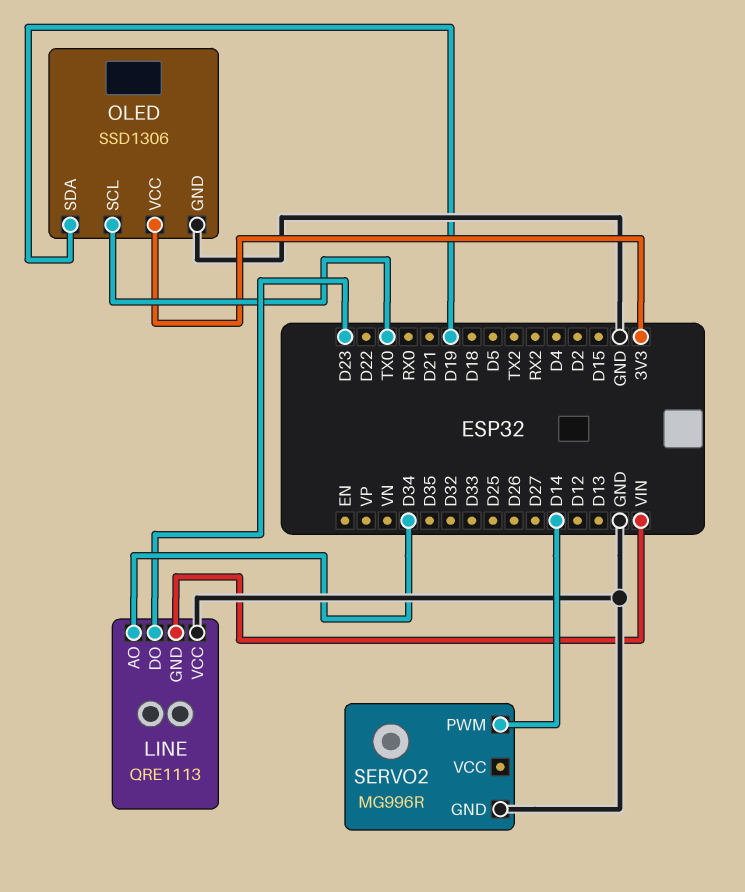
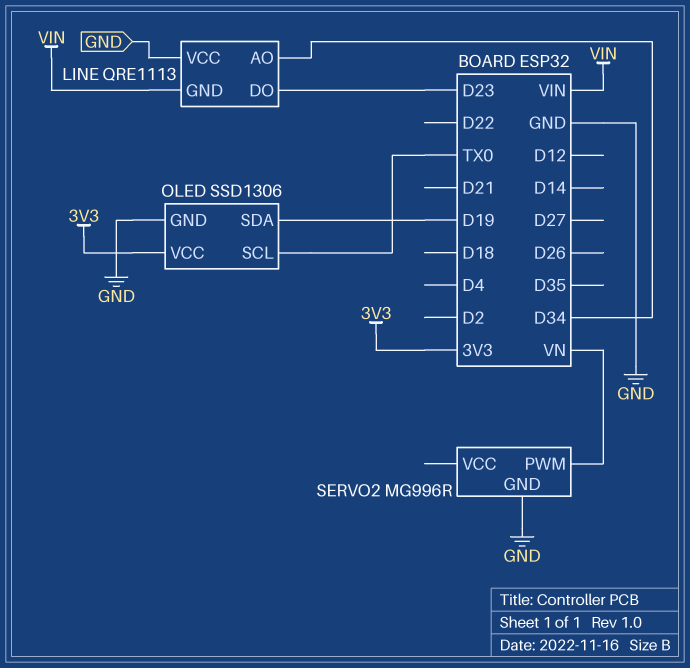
SERVO2 pin PWM: D14 -> VN

